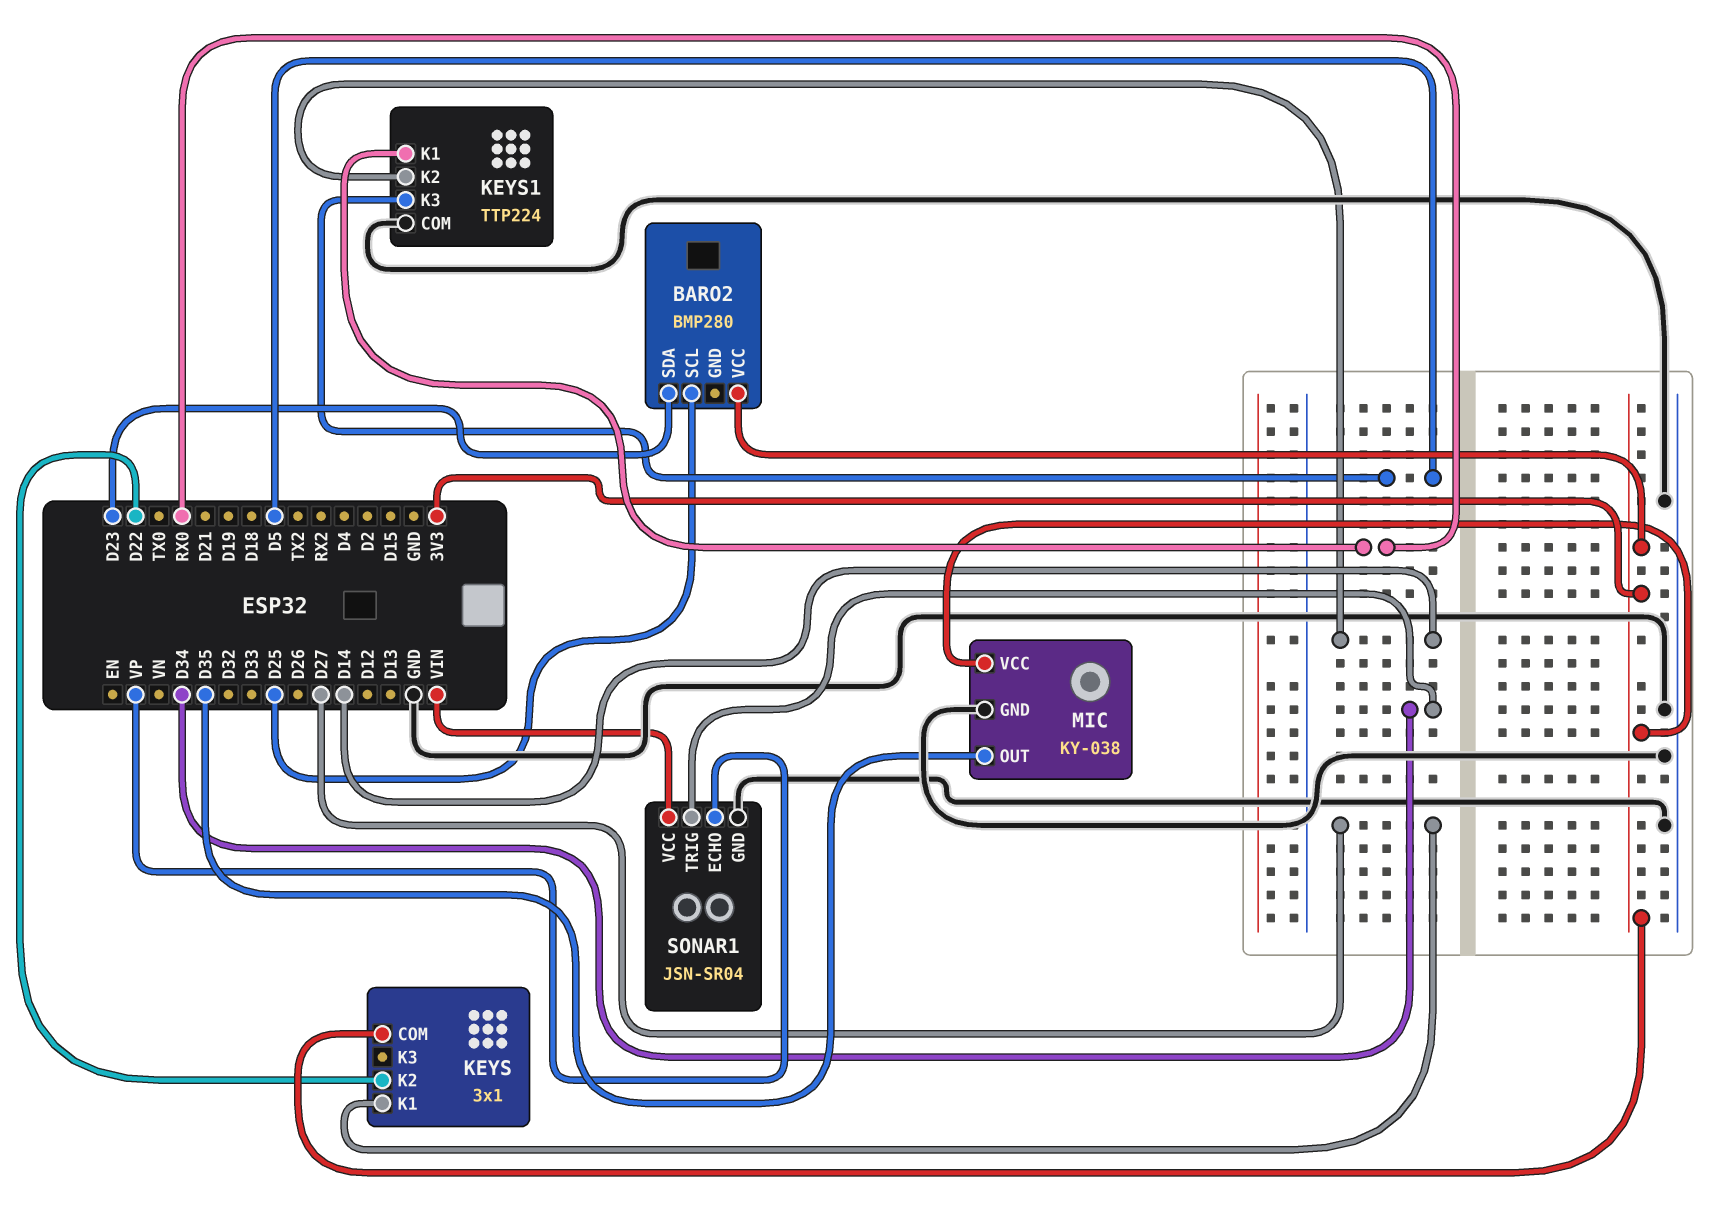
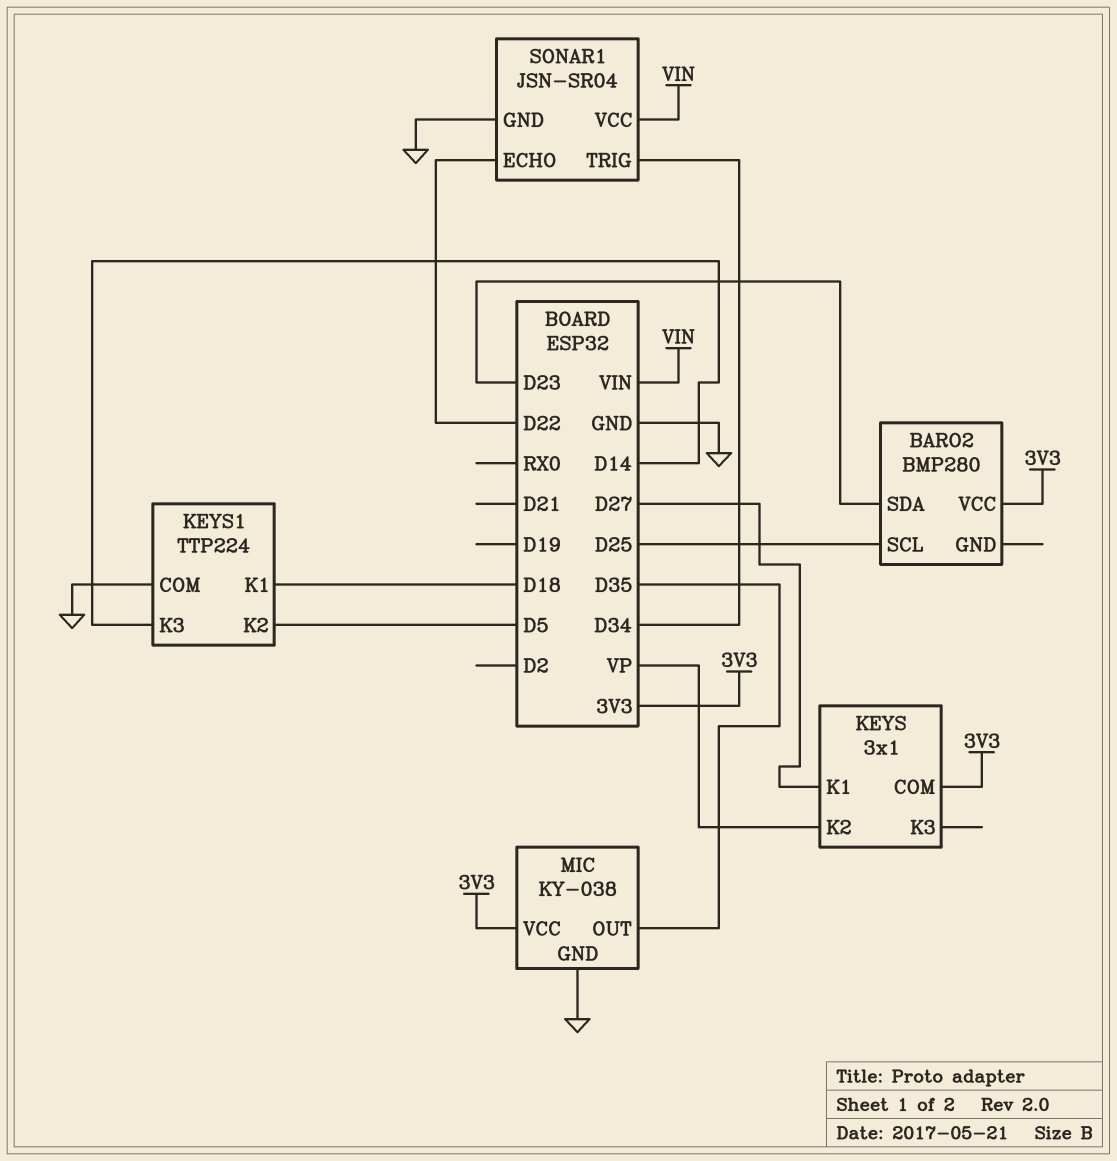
KEYS pin K2: D22 -> VP
KEYS1 pin K1: RX0 -> D18
KEYS1 pin K2: D14 -> D5
KEYS1 pin K3: D5 -> D14
SONAR1 pin ECHO: VP -> D22

